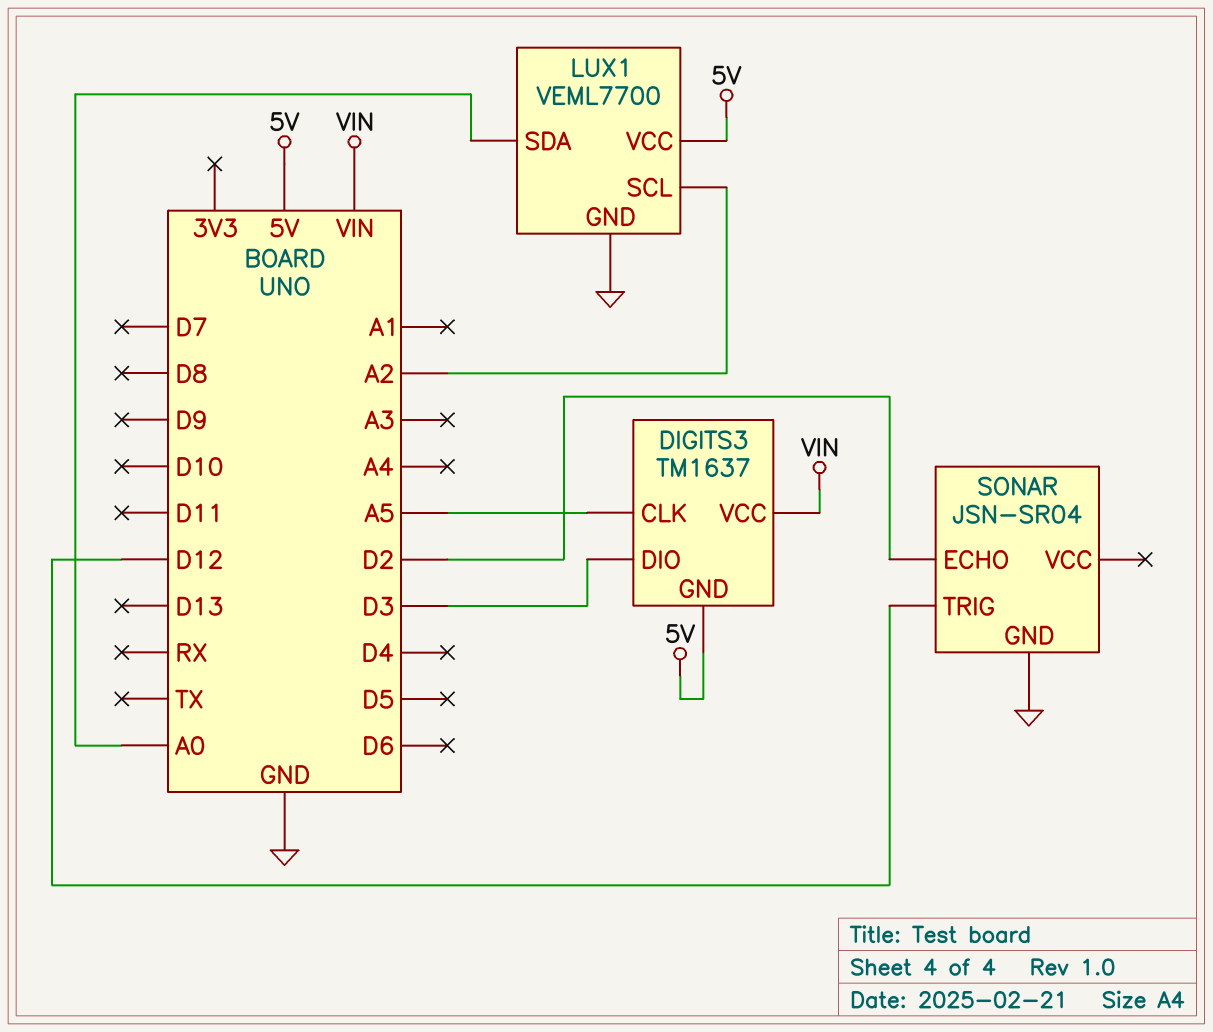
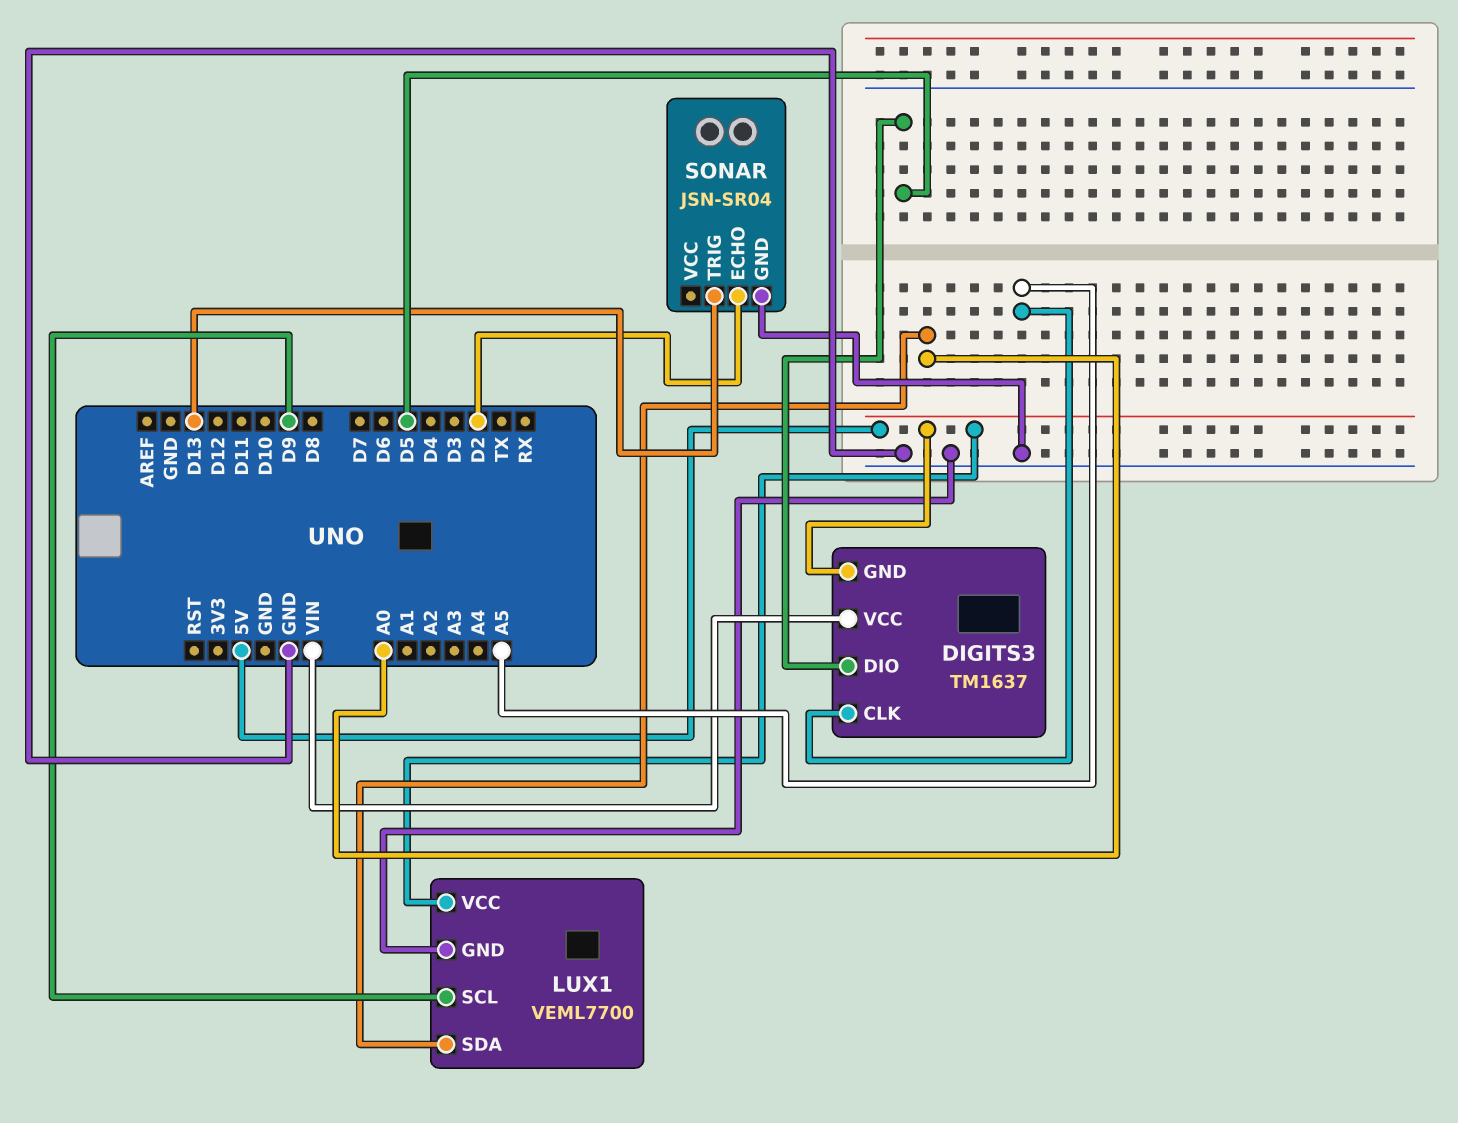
DIGITS3 pin DIO: D3 -> D5
LUX1 pin SCL: A2 -> D9
SONAR pin TRIG: D12 -> D13

